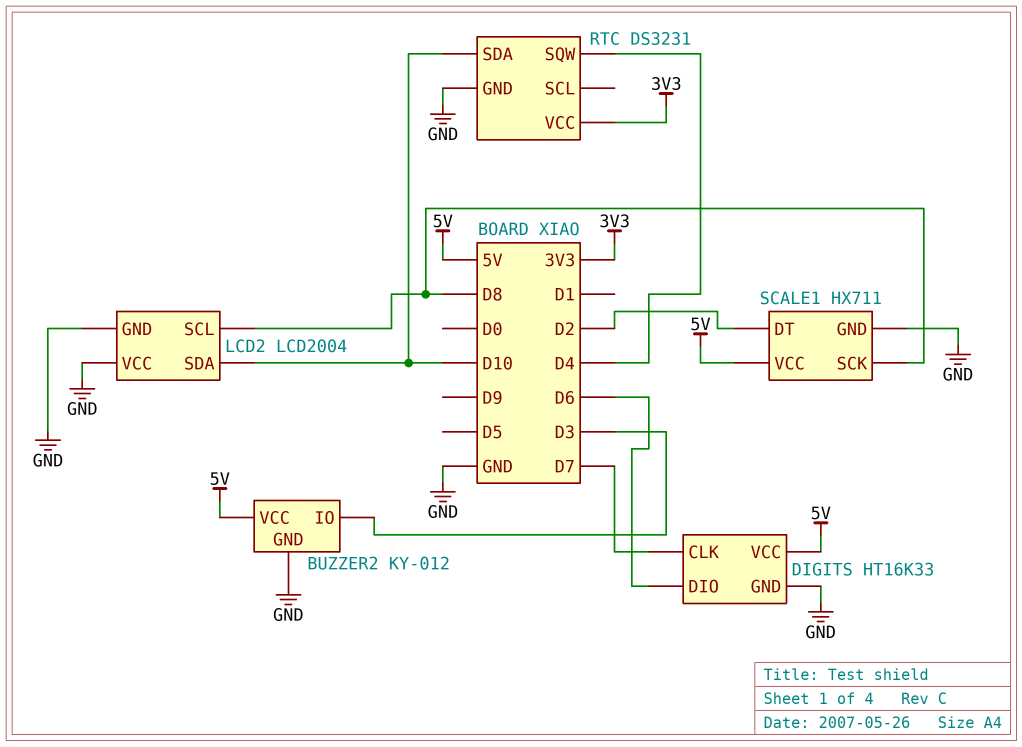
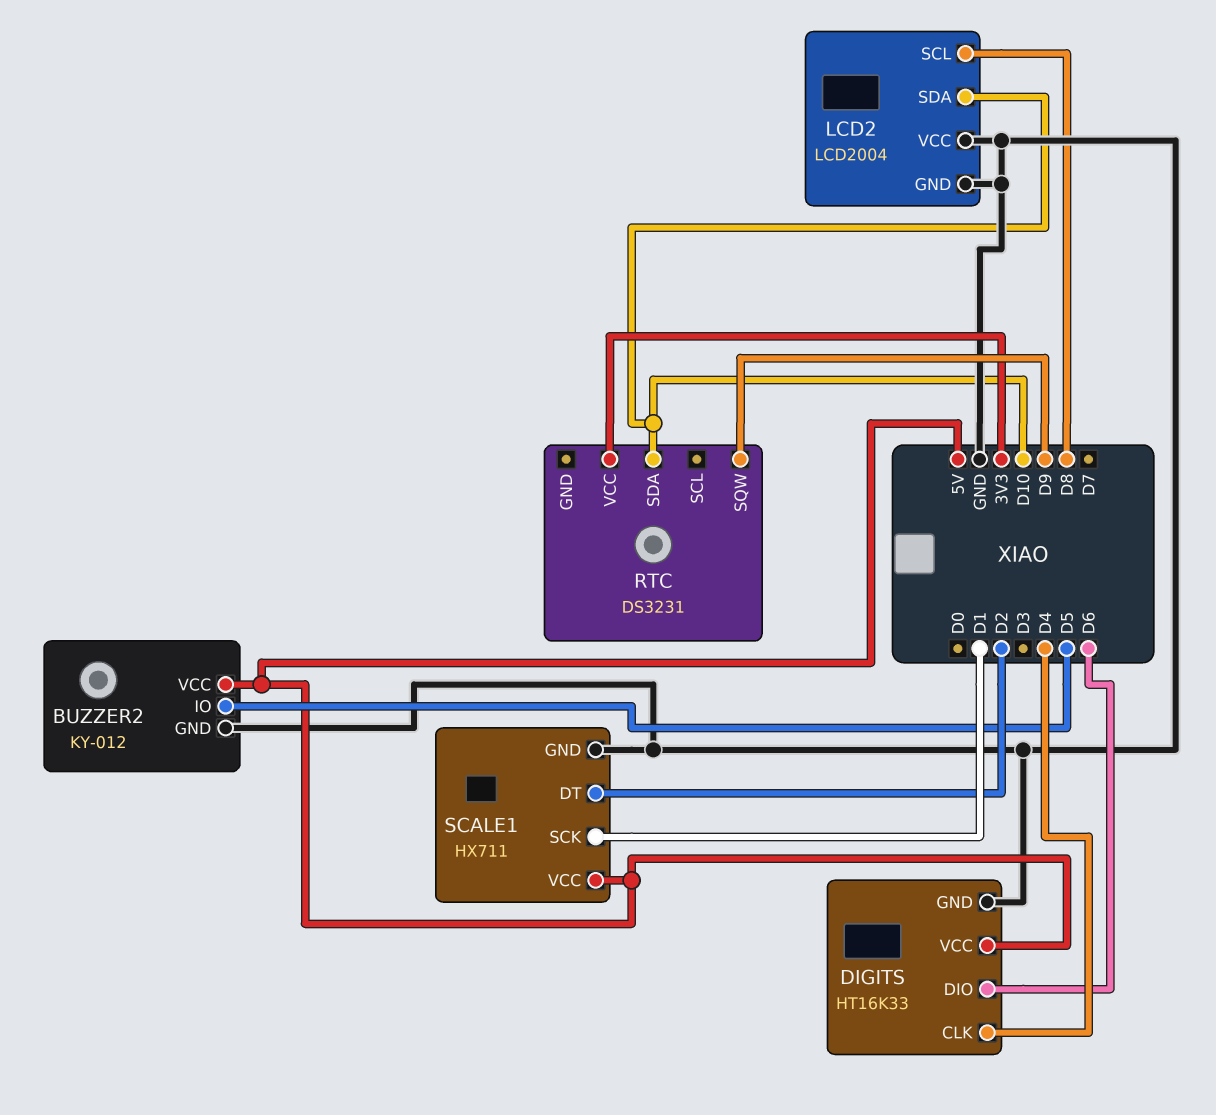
BUZZER2 pin IO: D3 -> D5
DIGITS pin CLK: D7 -> D4
RTC pin GND: GND -> none
RTC pin SQW: D4 -> D9
SCALE1 pin SCK: D8 -> D1

